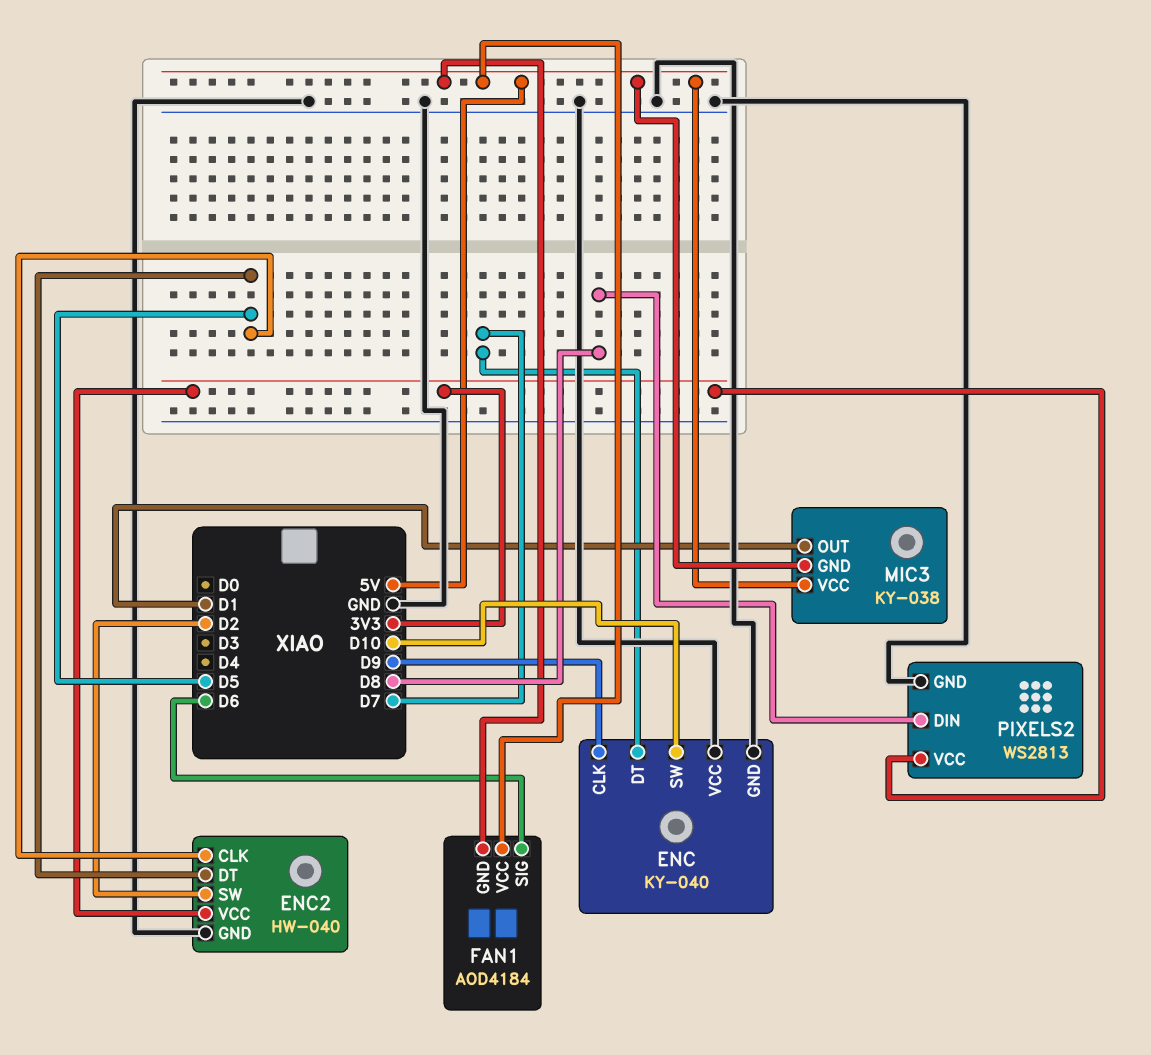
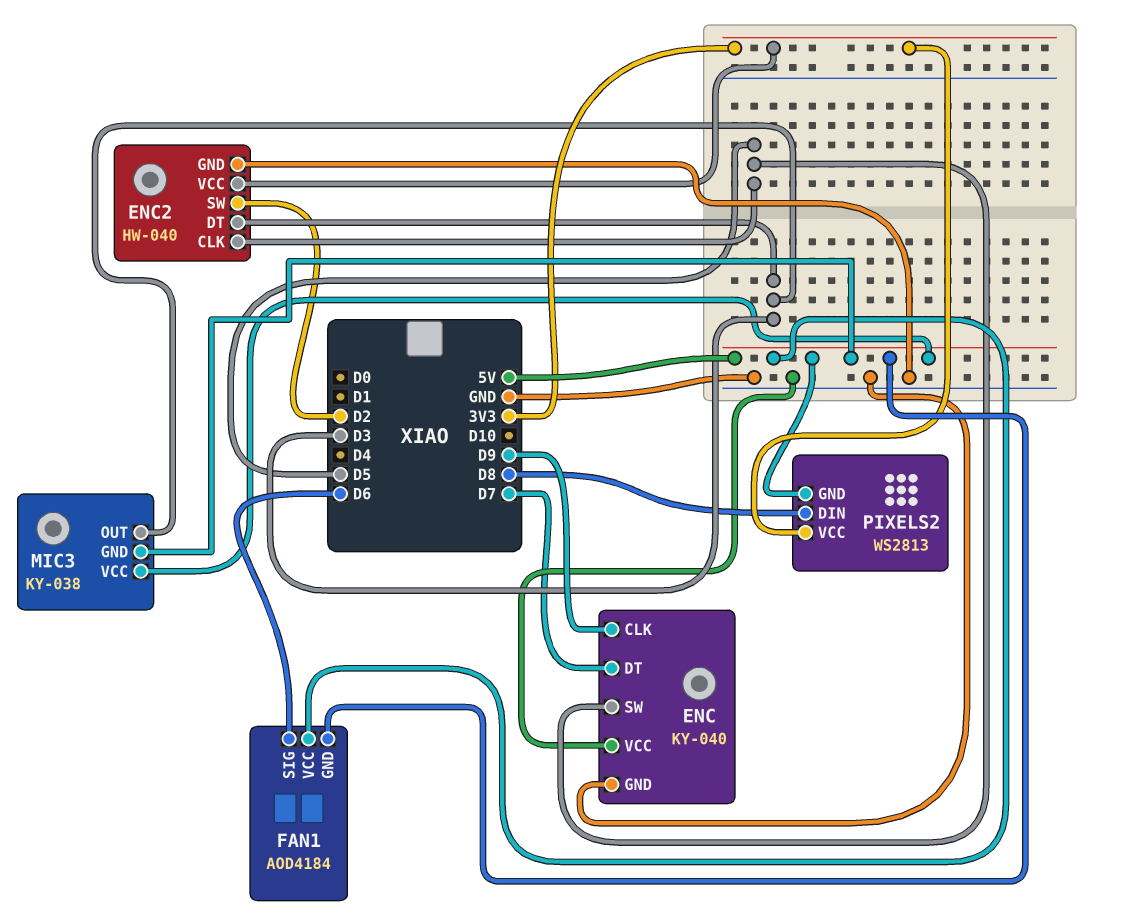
ENC pin SW: D10 -> D5
ENC2 pin DT: D5 -> D3
MIC3 pin OUT: D1 -> D3
PIXELS2 pin GND: GND -> 5V

